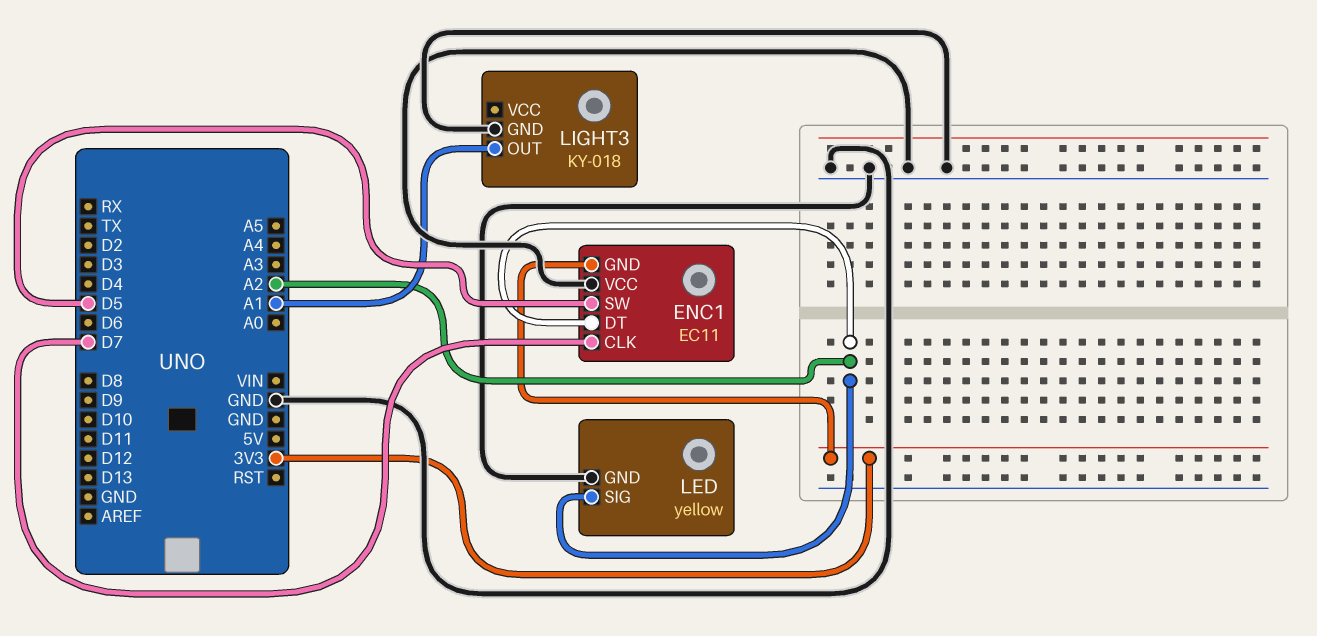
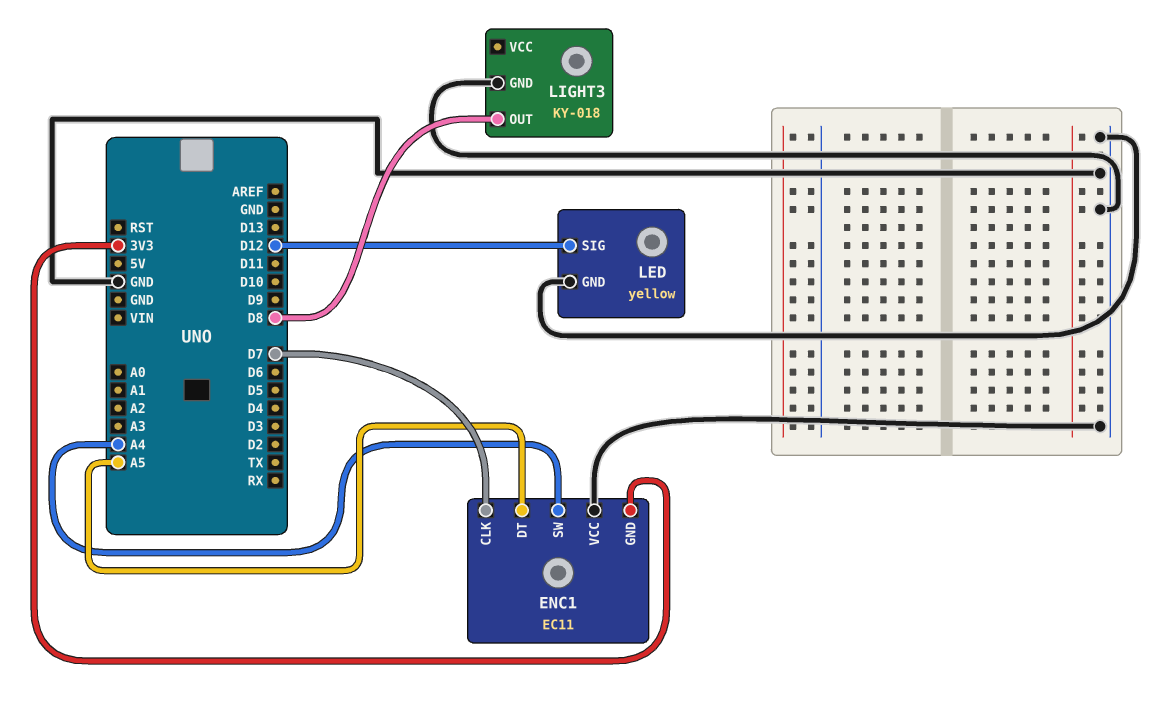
ENC1 pin DT: A2 -> A5
ENC1 pin SW: D5 -> A4
LED pin SIG: A2 -> D12
LIGHT3 pin OUT: A1 -> D8

